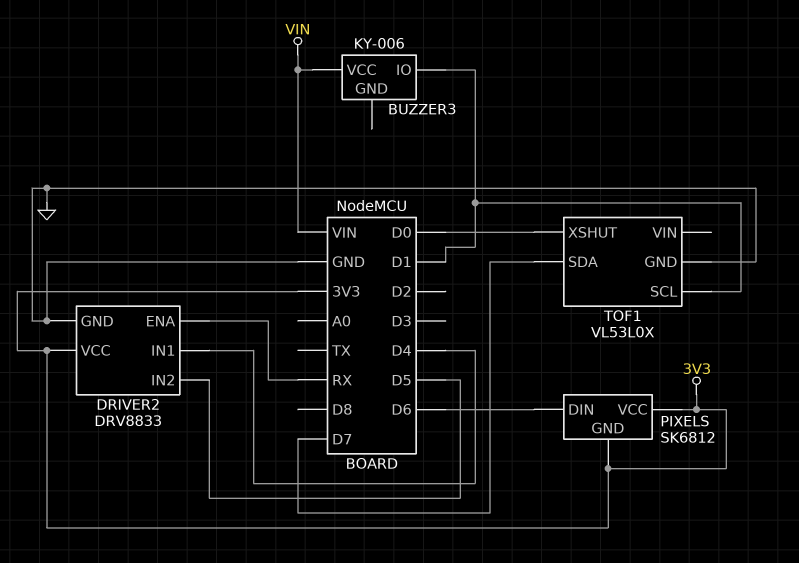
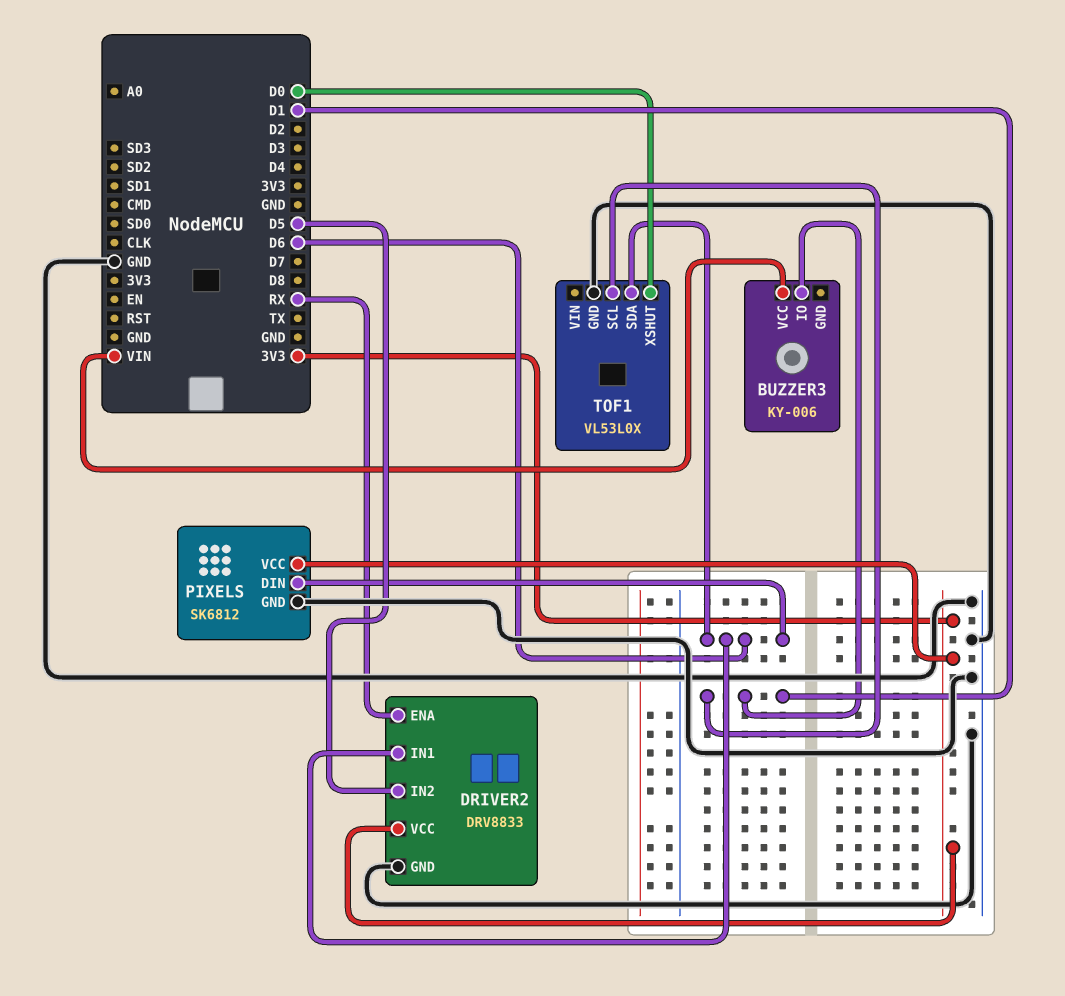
DRIVER2 pin IN1: D4 -> D6
PIXELS pin GND: 3V3 -> GND
TOF1 pin SDA: D7 -> D6

